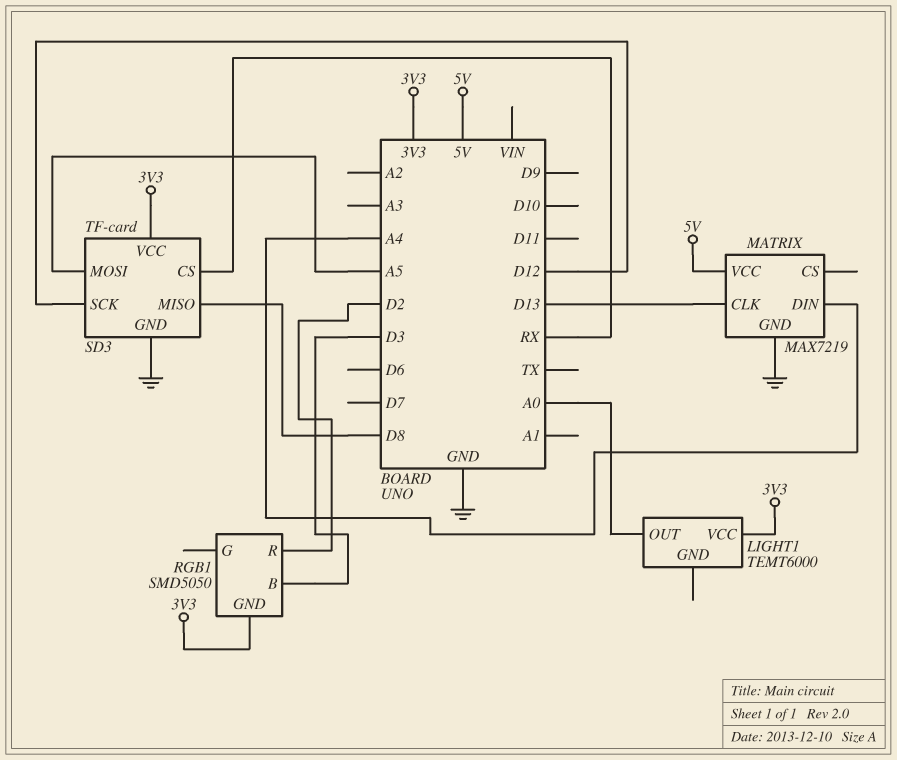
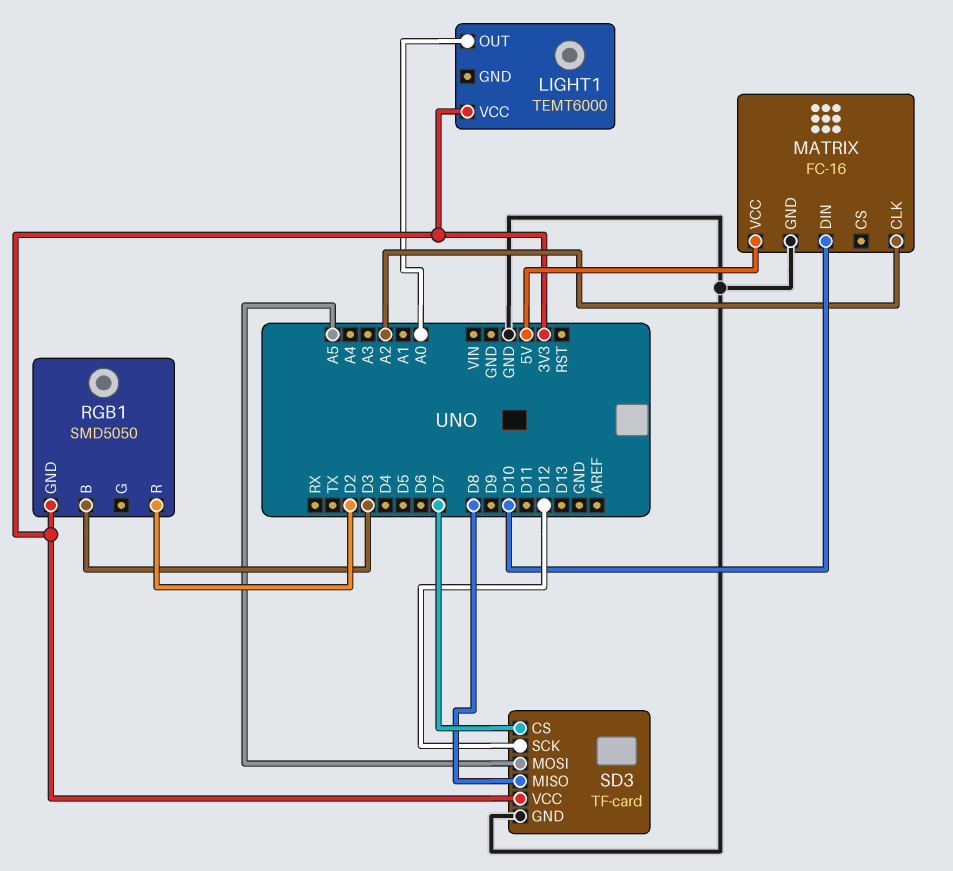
MATRIX: MAX7219 -> FC-16
MATRIX pin CLK: D13 -> A2
MATRIX pin DIN: A4 -> D10
SD3 pin CS: RX -> D7

